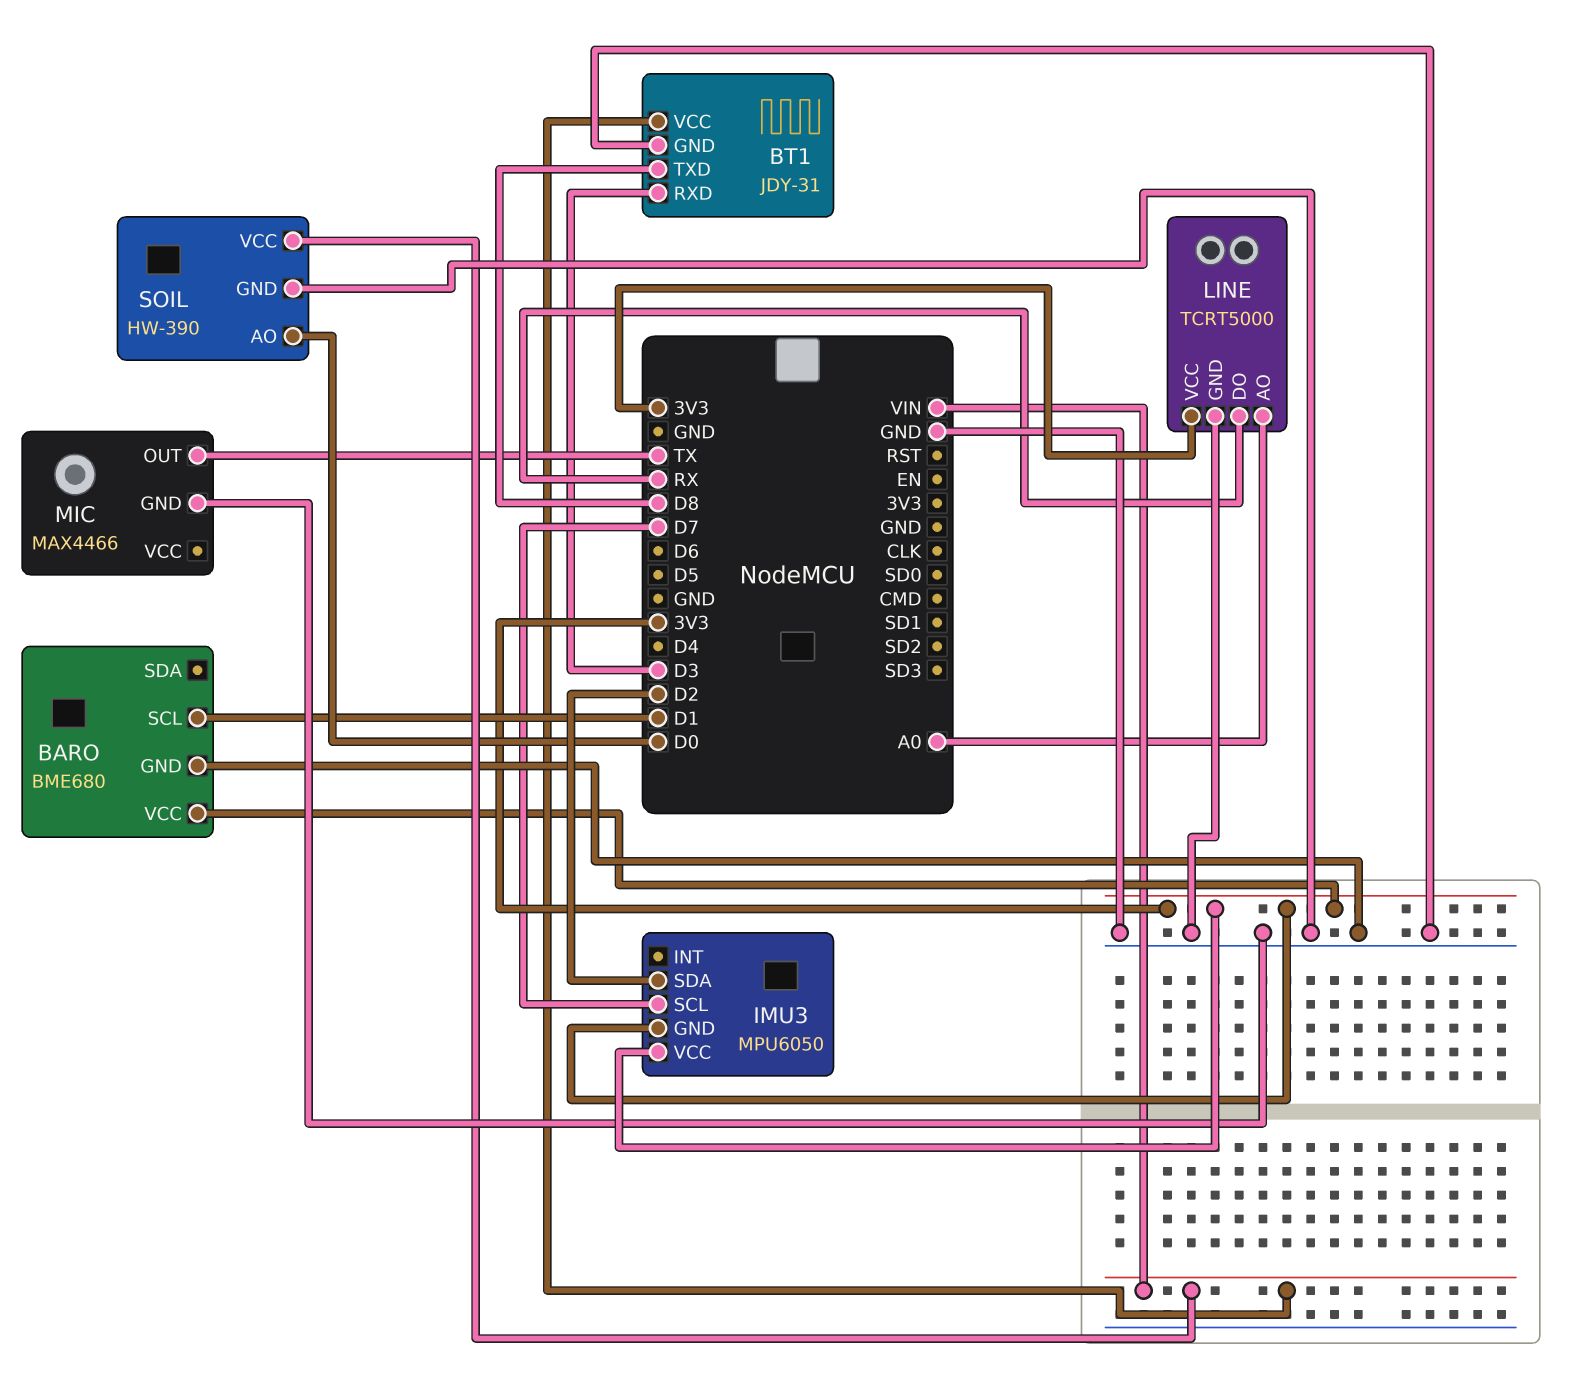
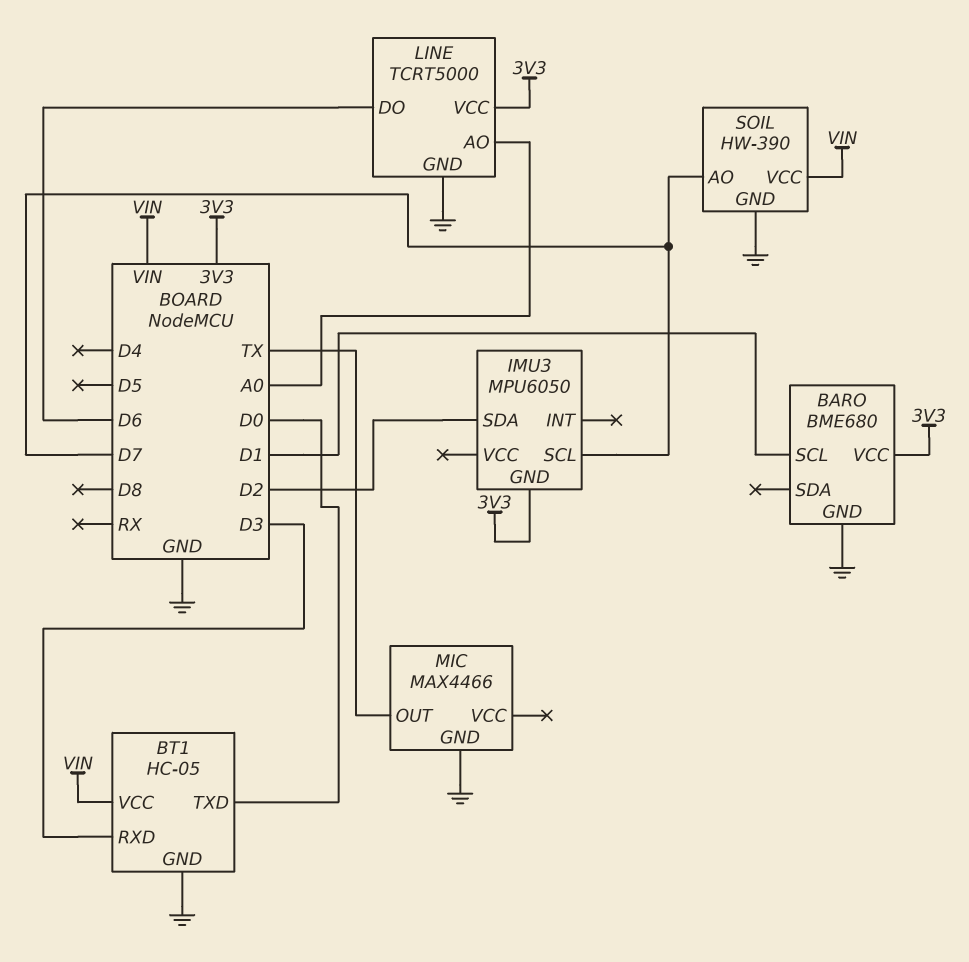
BT1: JDY-31 -> HC-05
BT1 pin TXD: D8 -> D0
IMU3 pin VCC: 3V3 -> none
LINE pin DO: RX -> D6
SOIL pin AO: D0 -> D7

